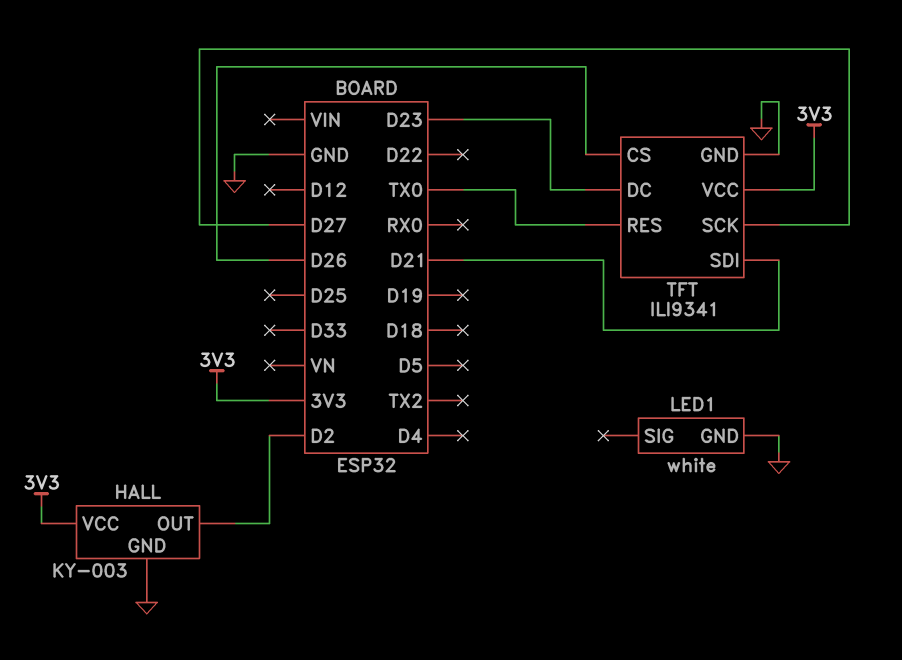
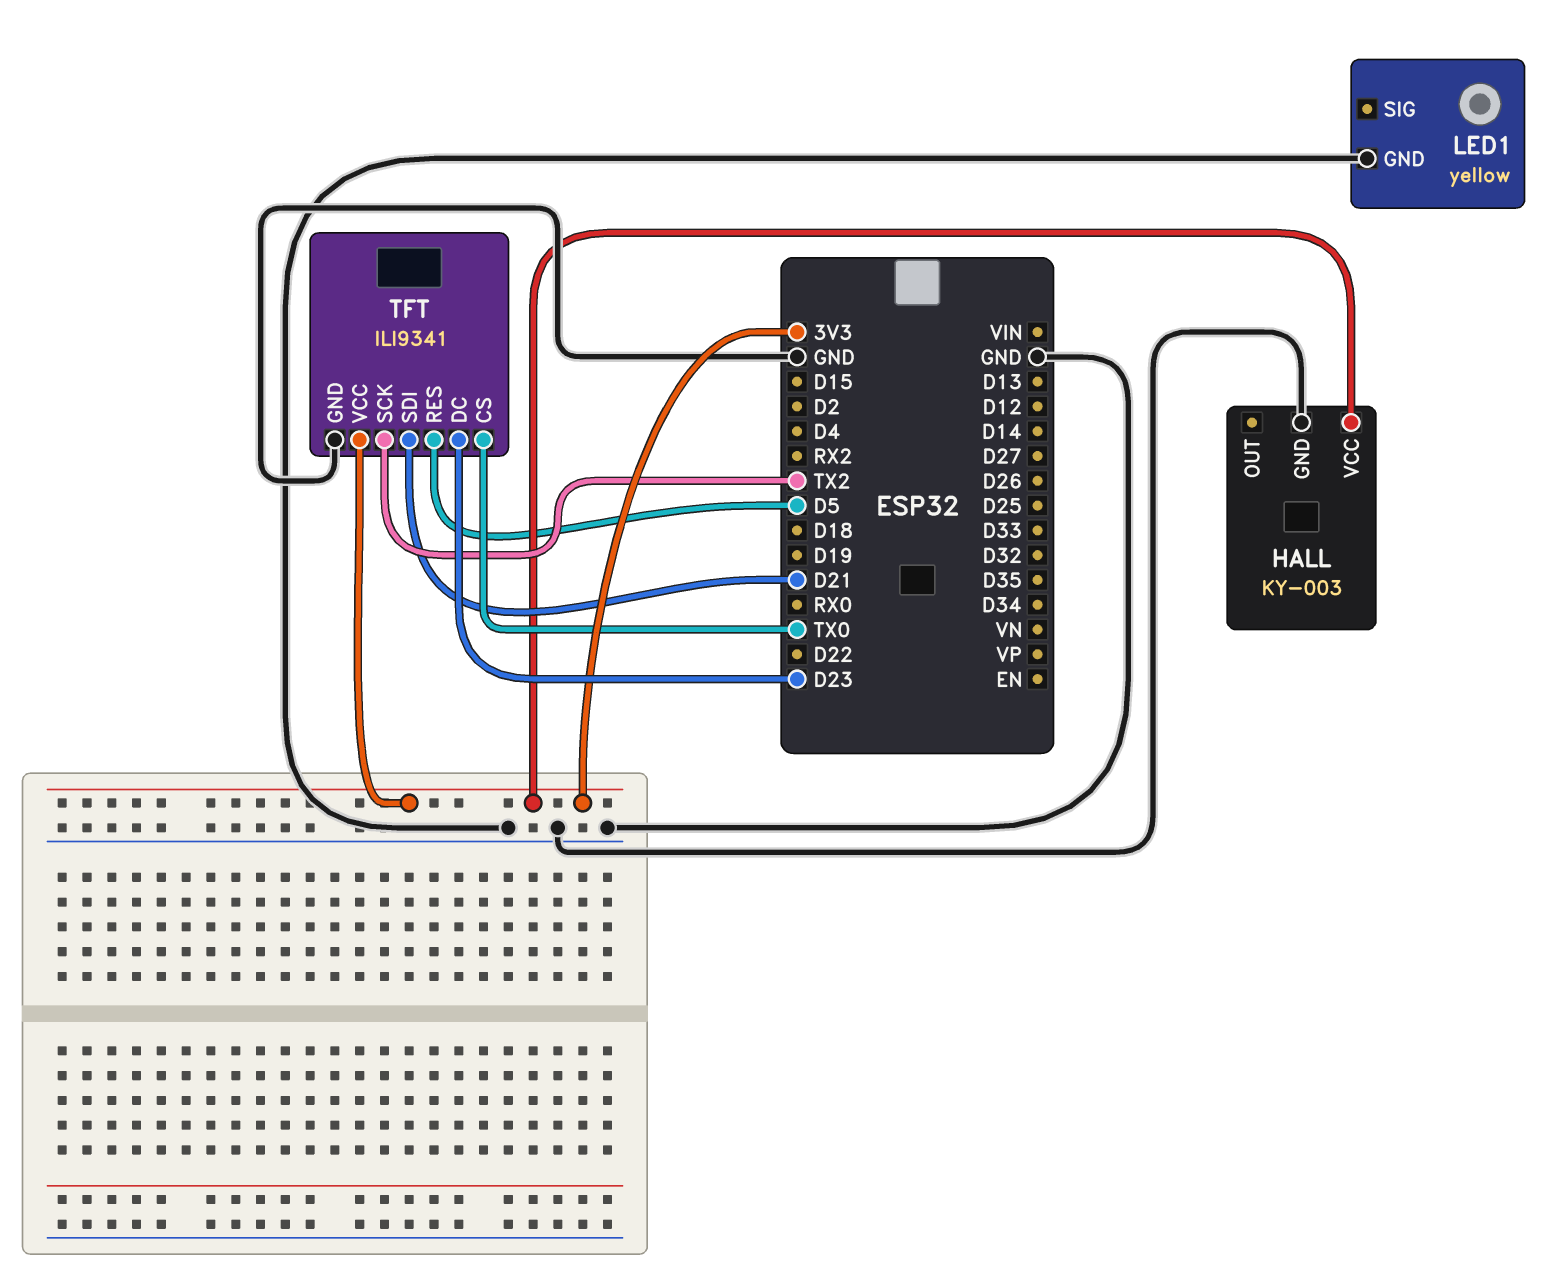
HALL pin OUT: D2 -> none
LED1: white -> yellow
TFT pin CS: D26 -> TX0
TFT pin RES: TX0 -> D5
TFT pin SCK: D27 -> TX2

